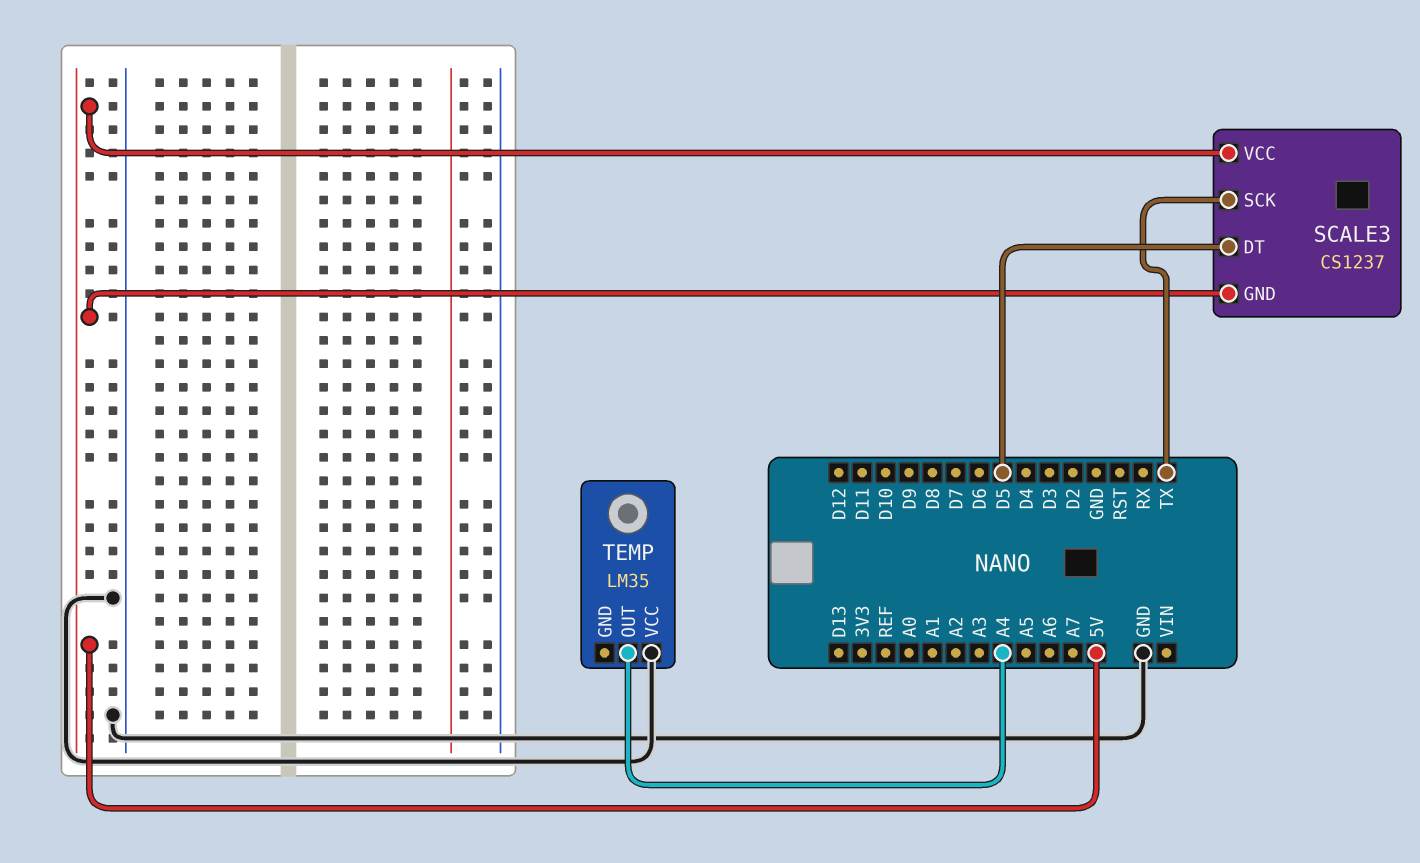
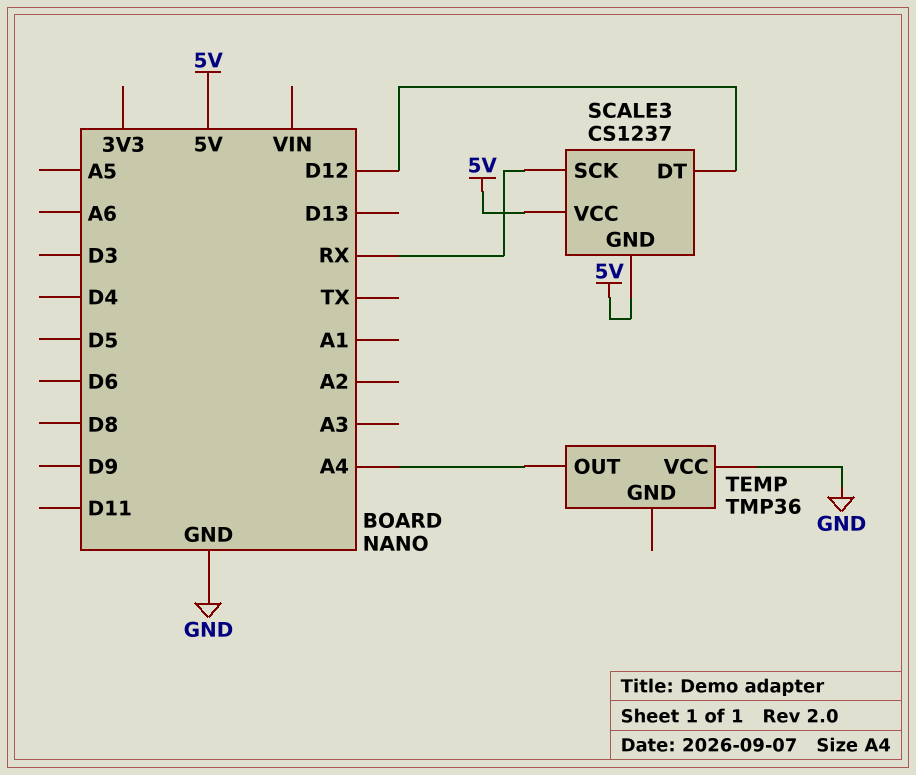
SCALE3 pin DT: D5 -> D12
SCALE3 pin SCK: TX -> RX
TEMP: LM35 -> TMP36

